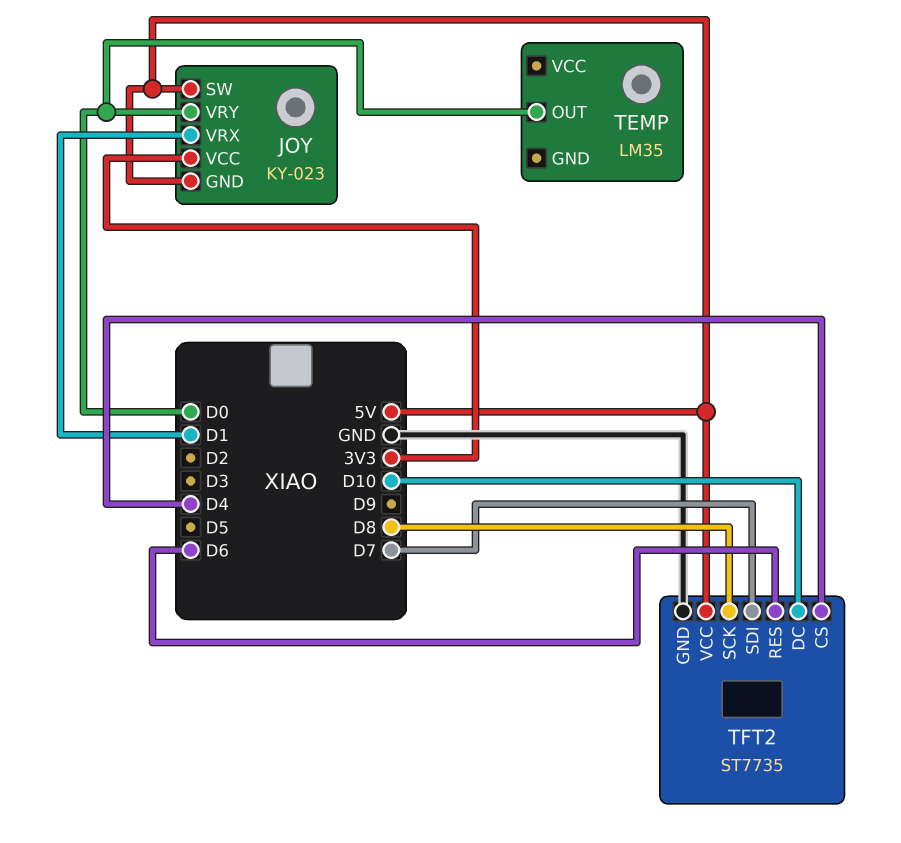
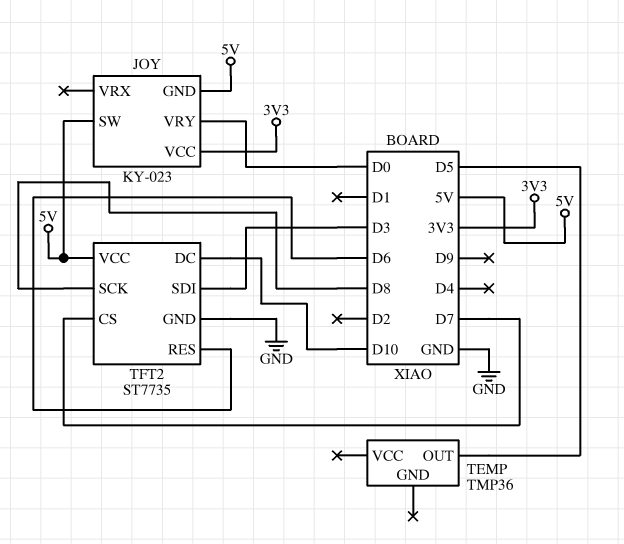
JOY pin VRX: D1 -> none
TEMP: LM35 -> TMP36
TEMP pin OUT: D0 -> D5
TFT2 pin CS: D4 -> D7
TFT2 pin SDI: D7 -> D3

